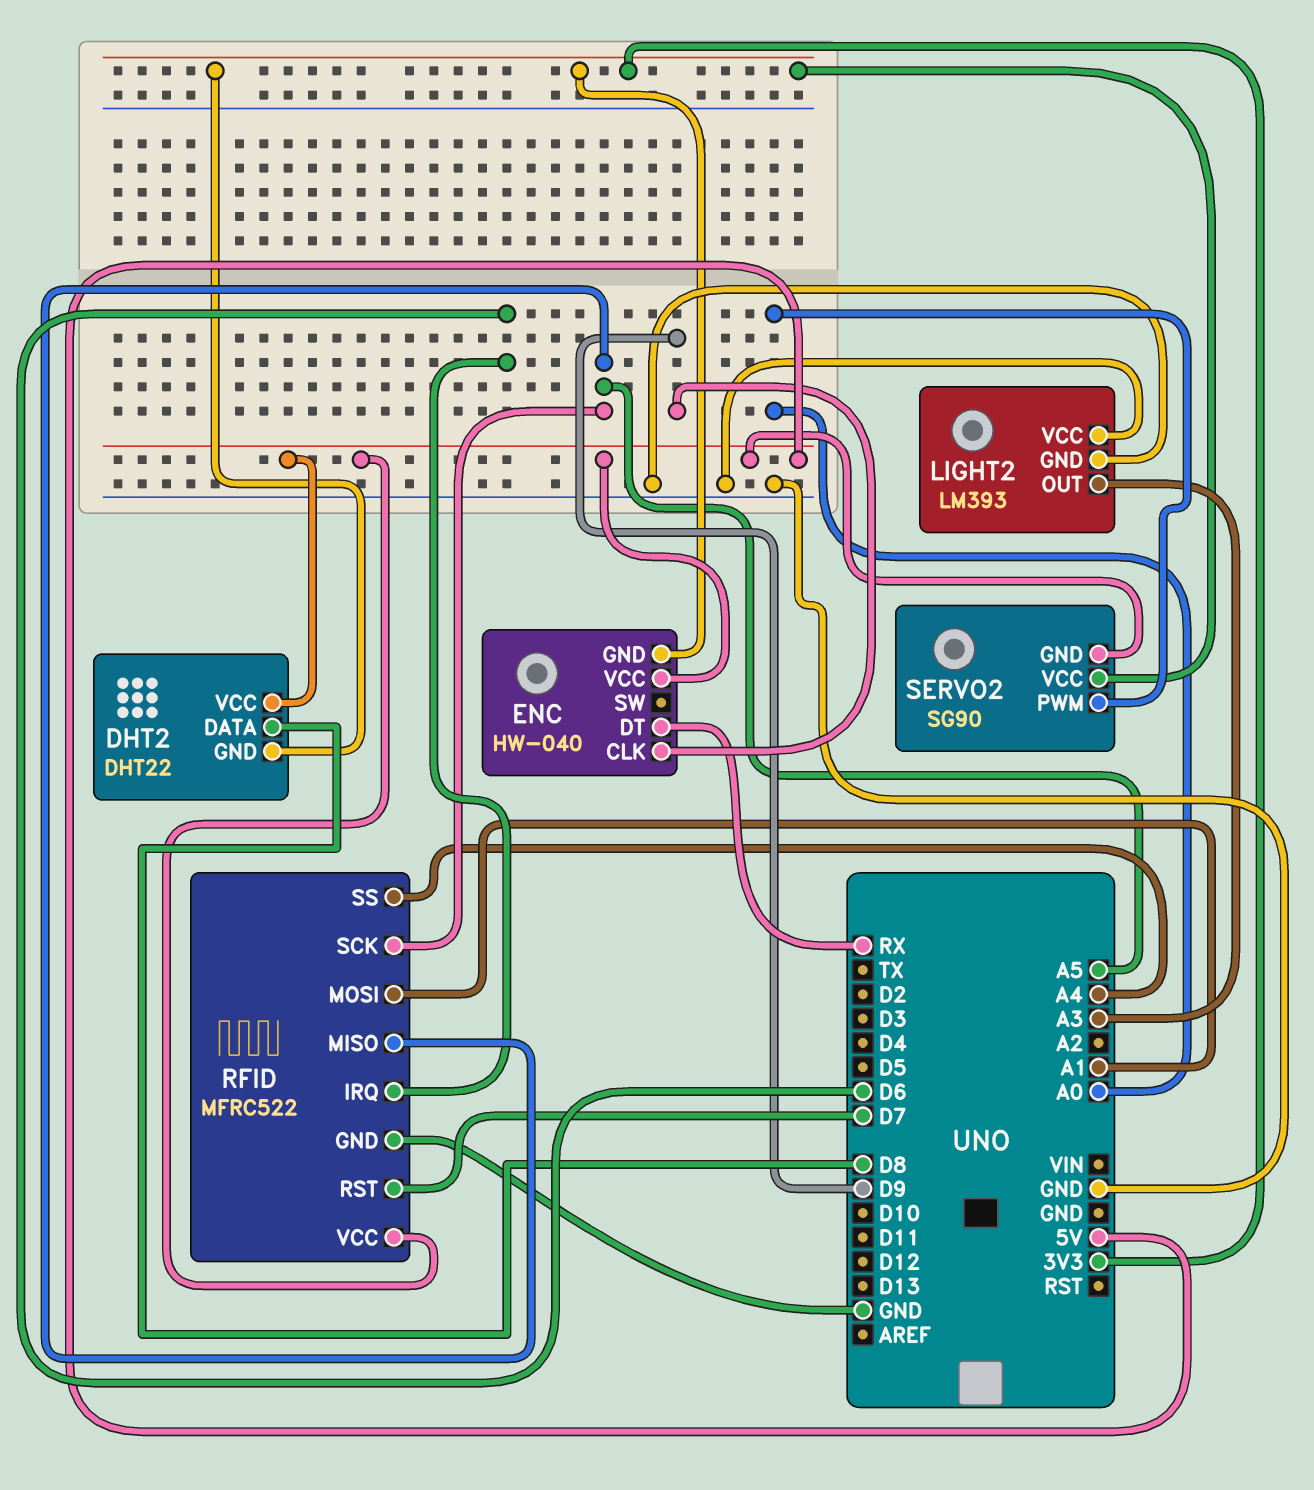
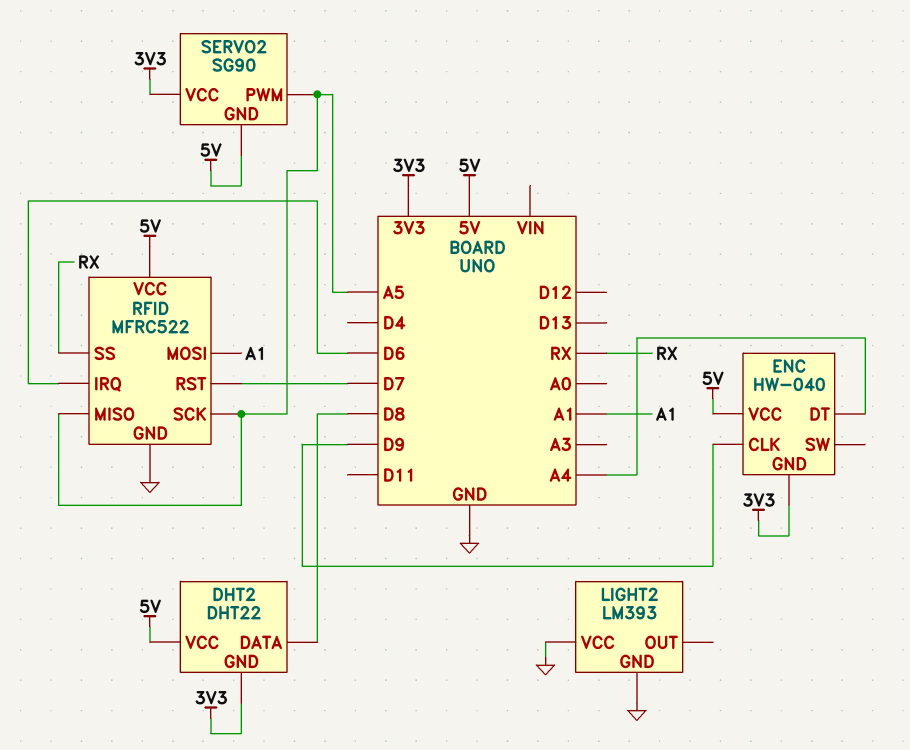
ENC pin DT: RX -> A4
LIGHT2 pin OUT: A3 -> none
RFID pin SS: A4 -> RX
SERVO2 pin PWM: A0 -> A5

